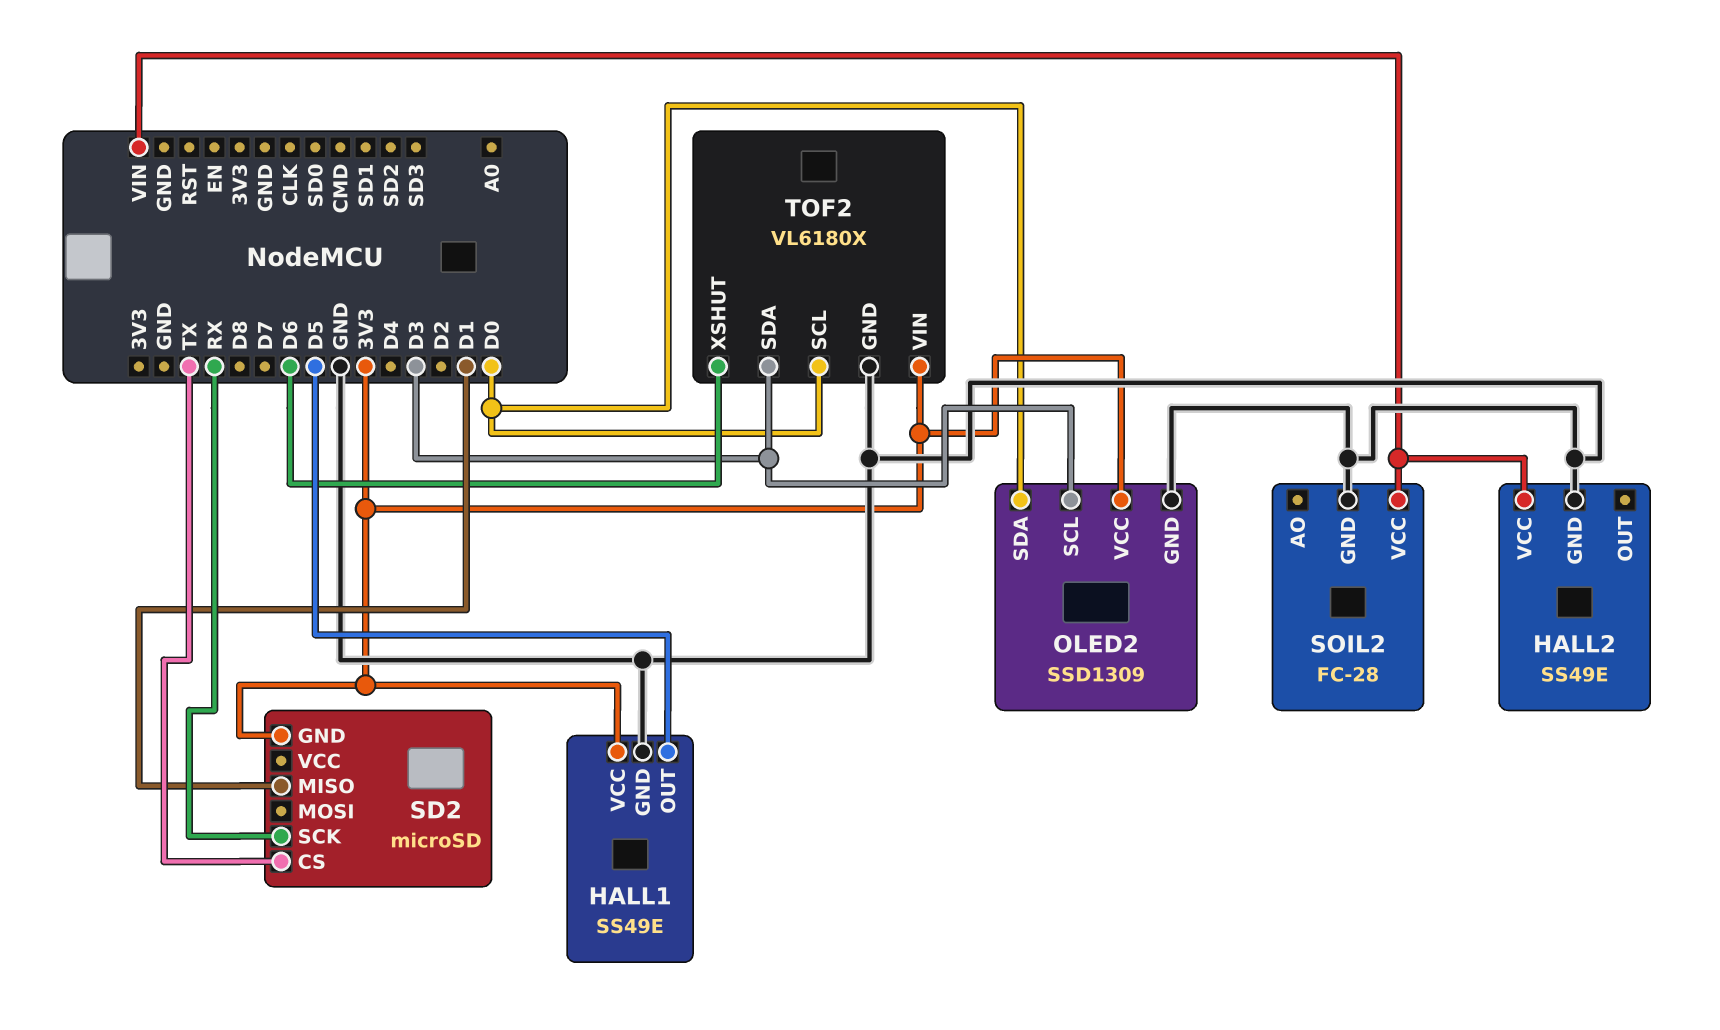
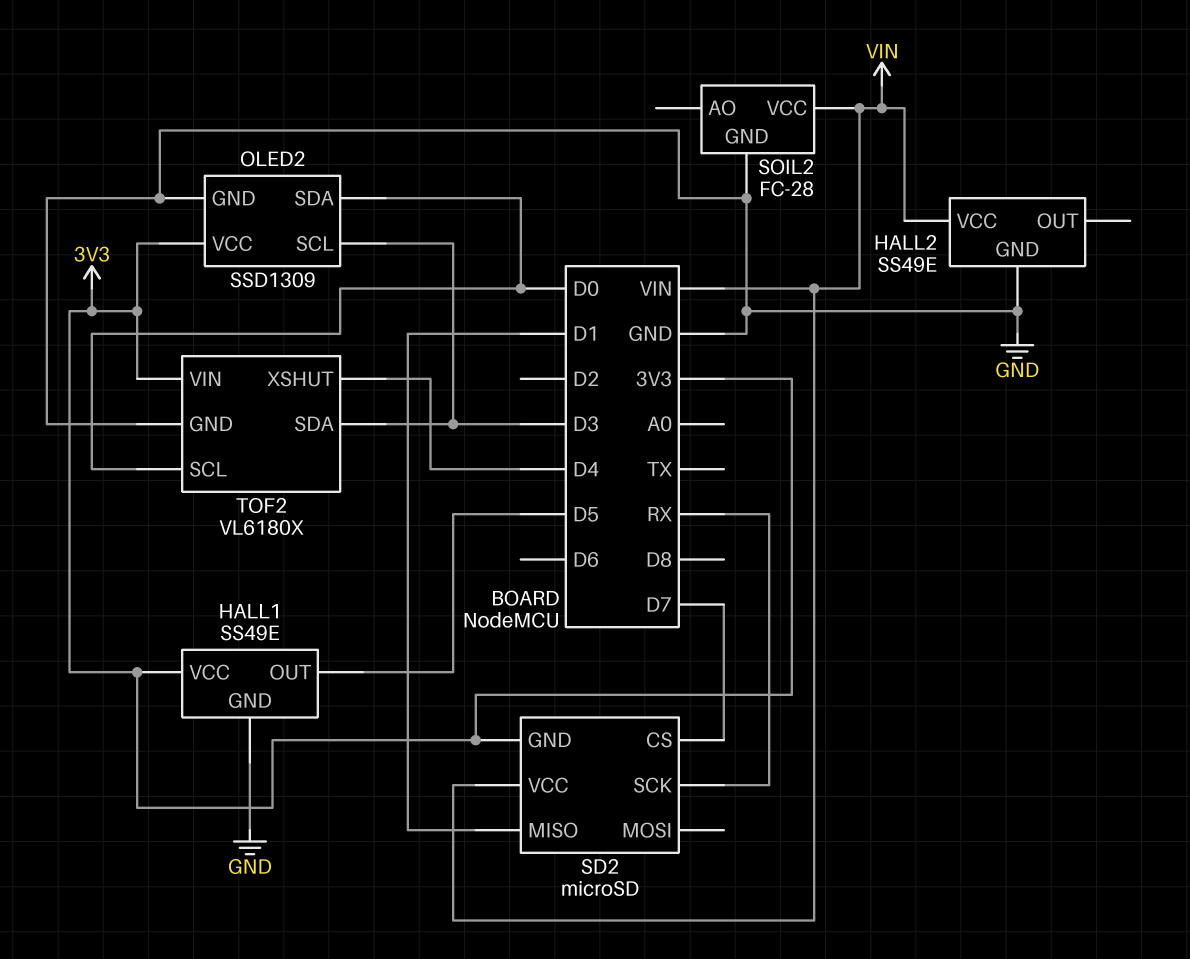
SD2 pin CS: TX -> D7
SD2 pin VCC: none -> VIN
TOF2 pin XSHUT: D6 -> D4

